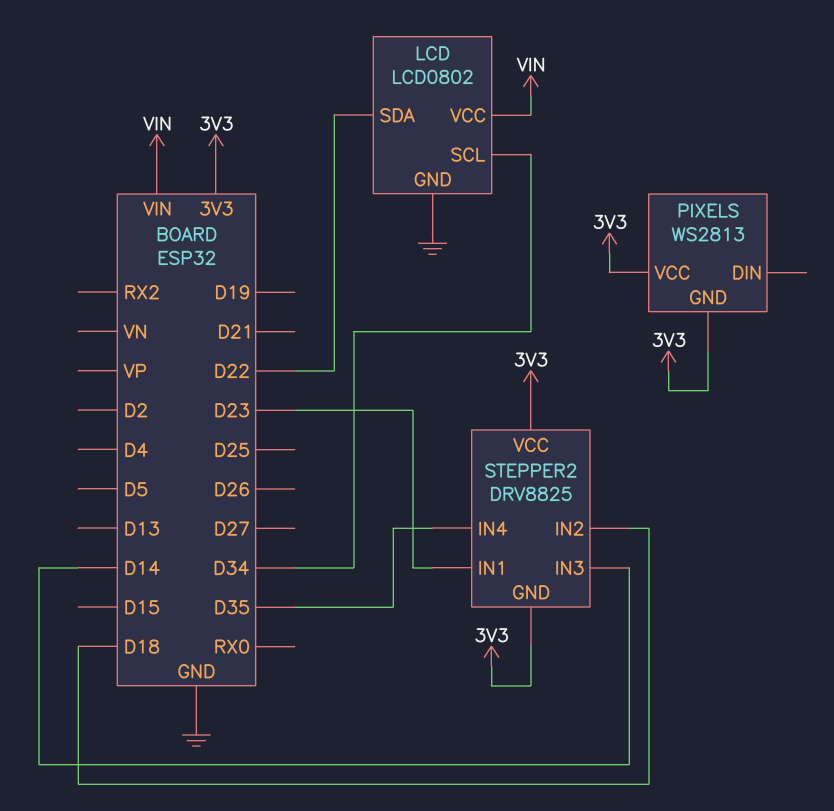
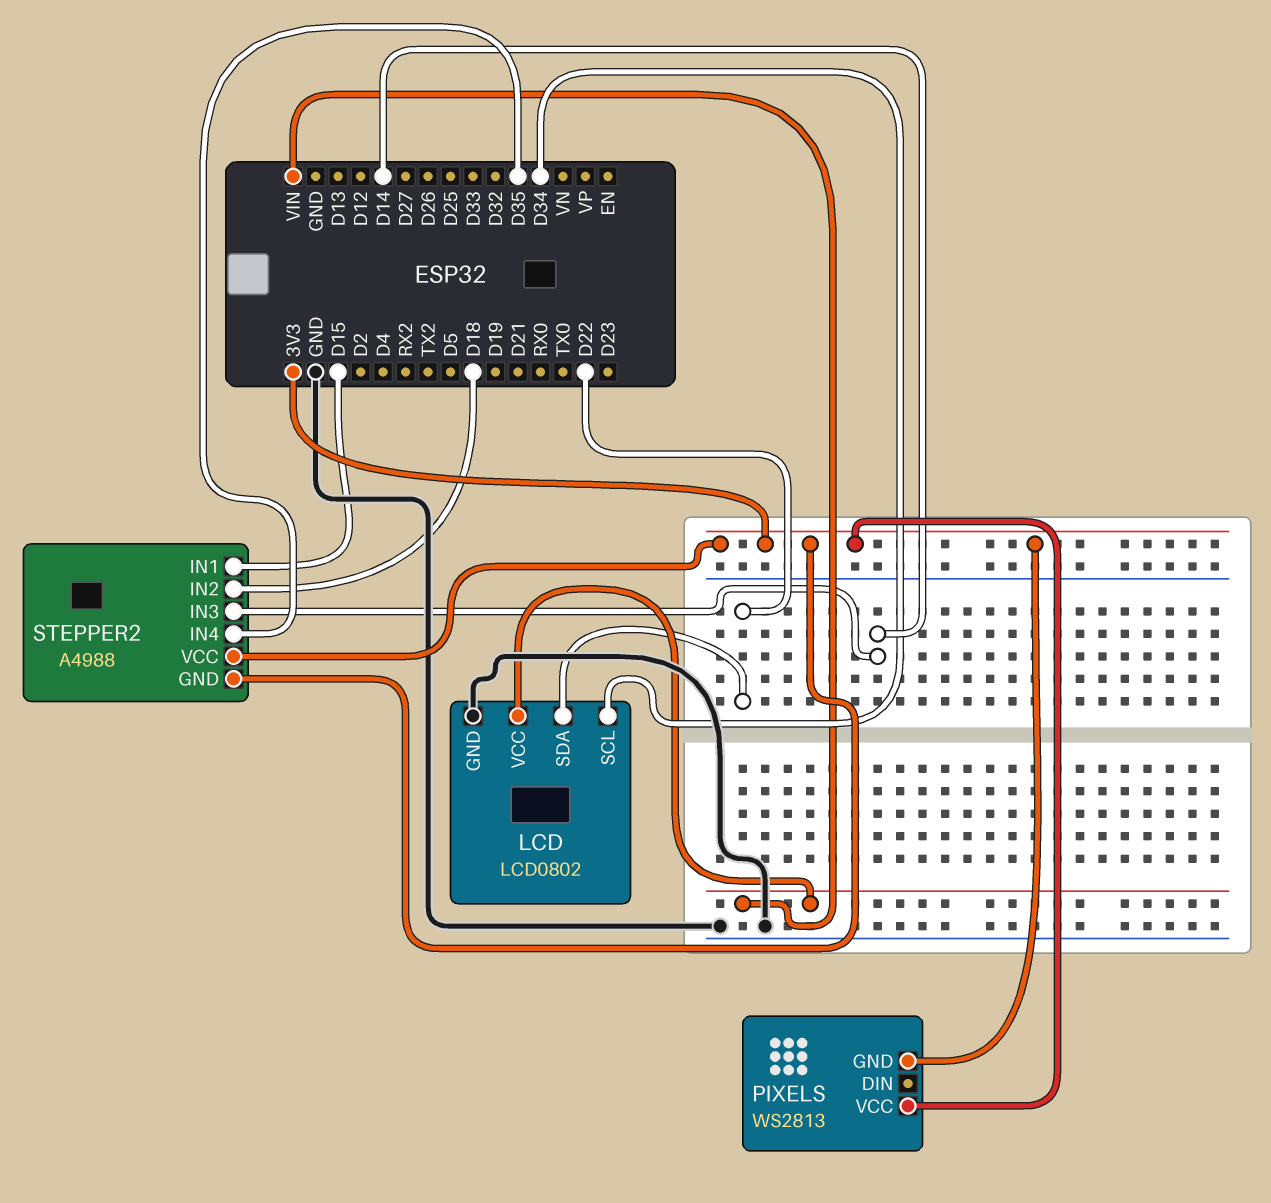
STEPPER2: DRV8825 -> A4988
STEPPER2 pin IN1: D23 -> D15

